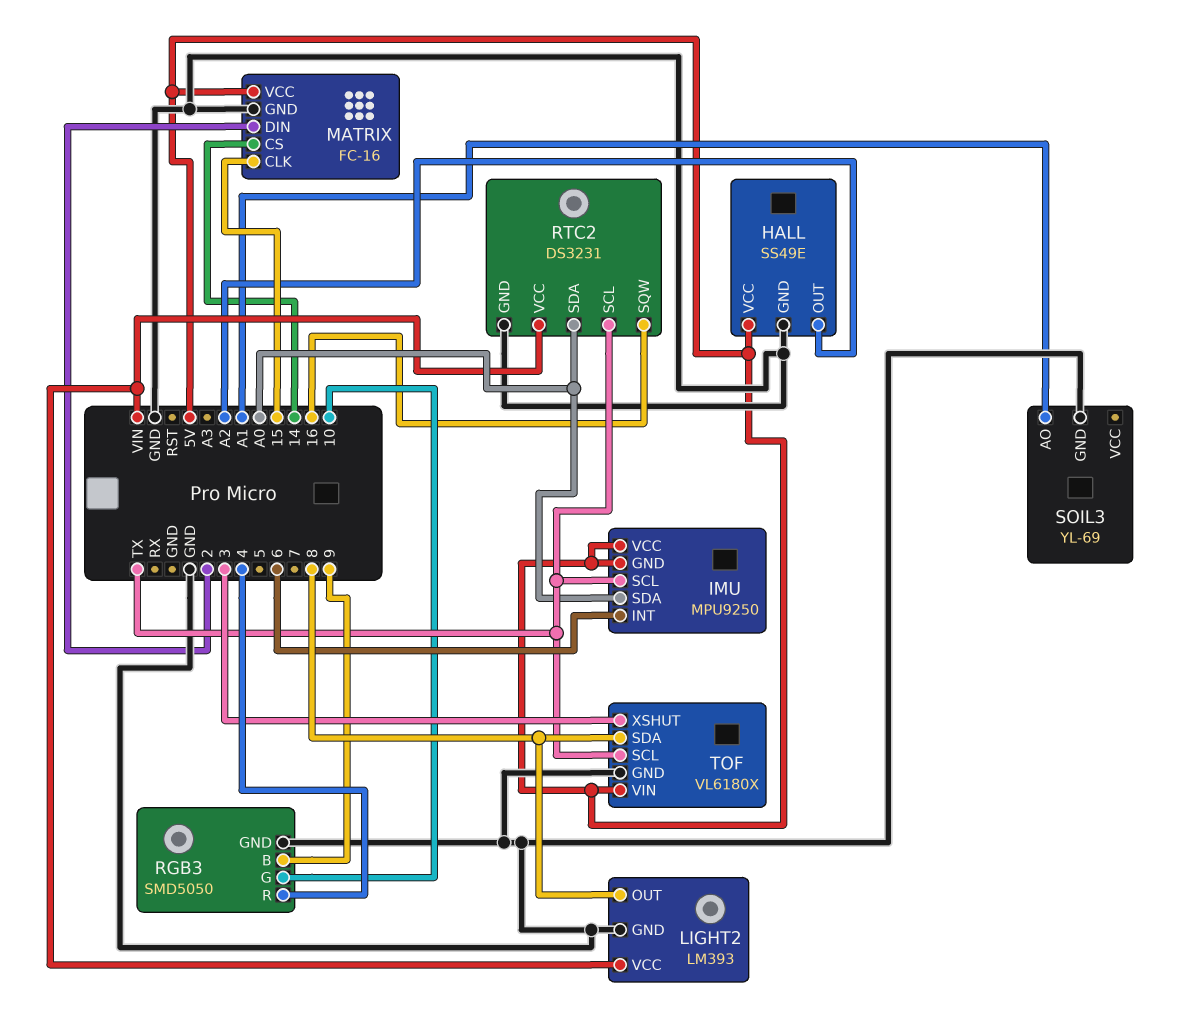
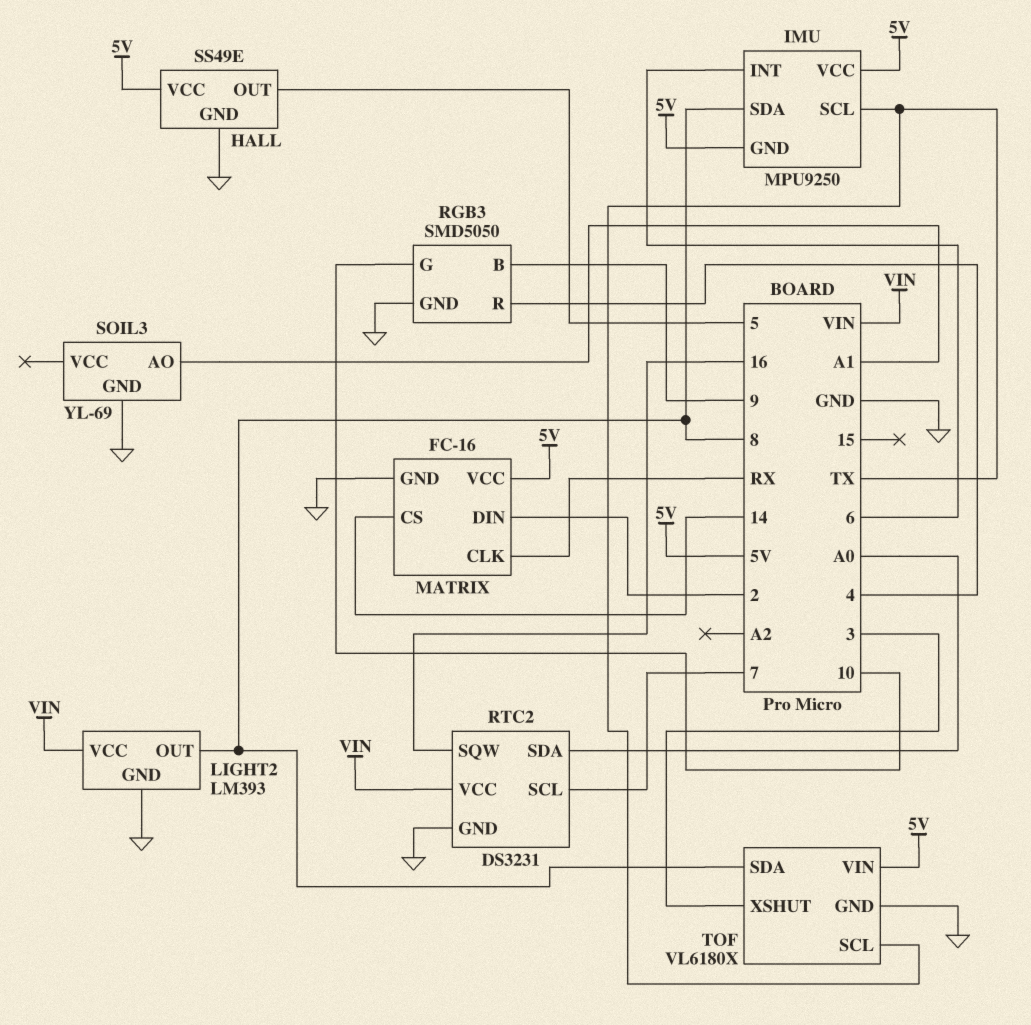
HALL pin OUT: A2 -> 5
IMU pin SDA: A0 -> 8
MATRIX pin CLK: 15 -> RX
RTC2 pin SCL: TX -> 7

